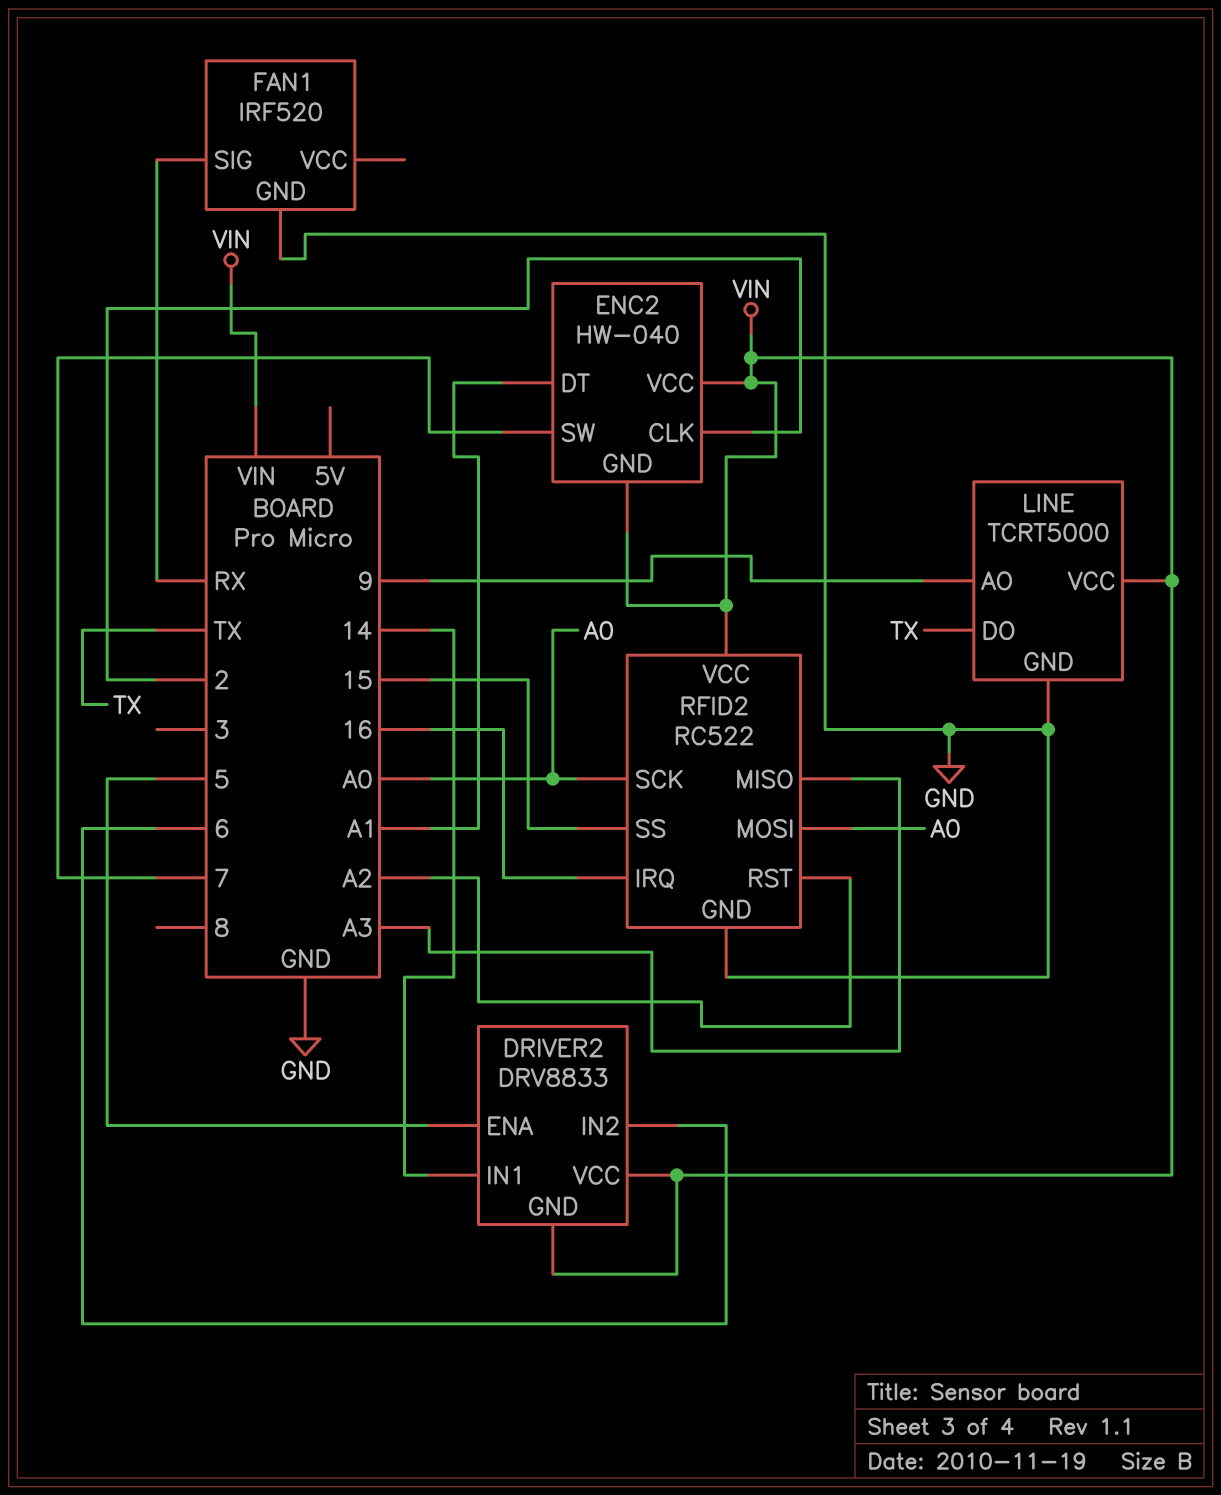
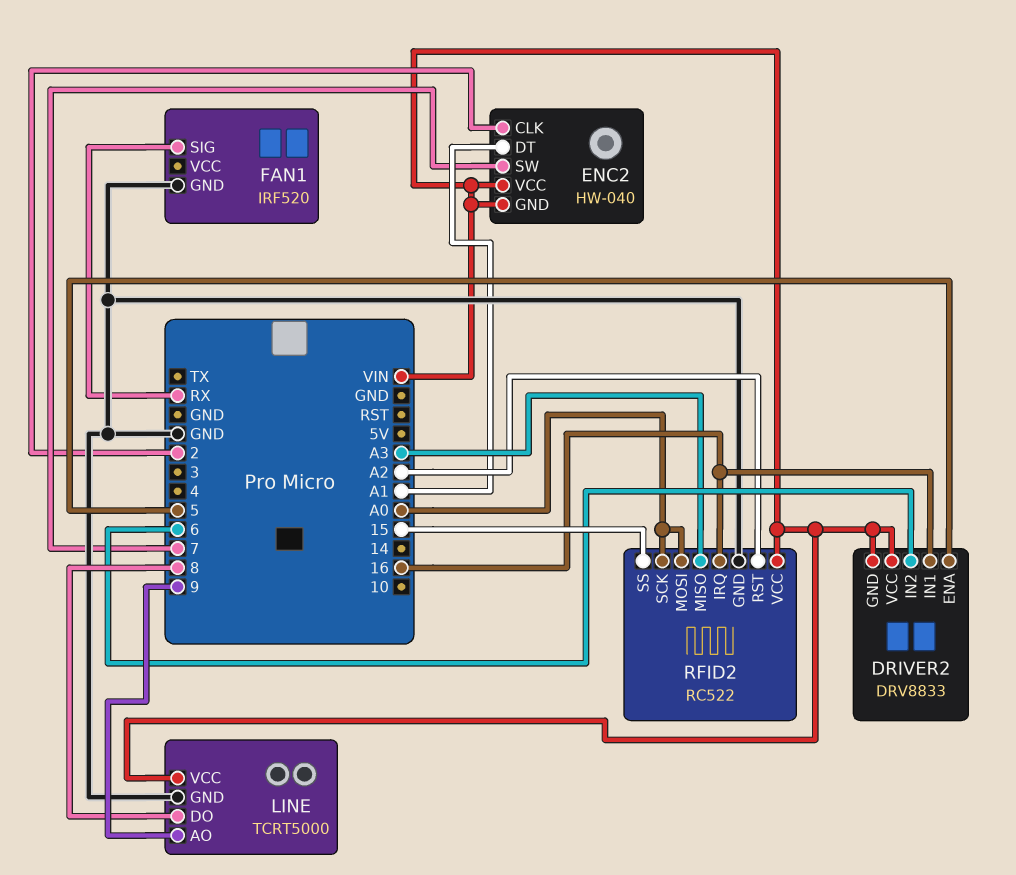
DRIVER2 pin IN1: 14 -> 16
LINE pin DO: TX -> 8

